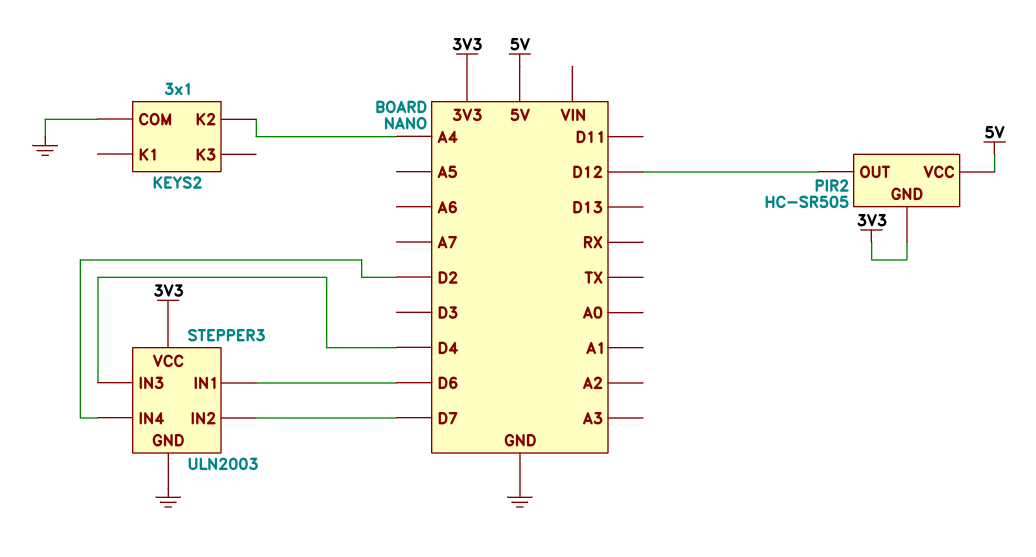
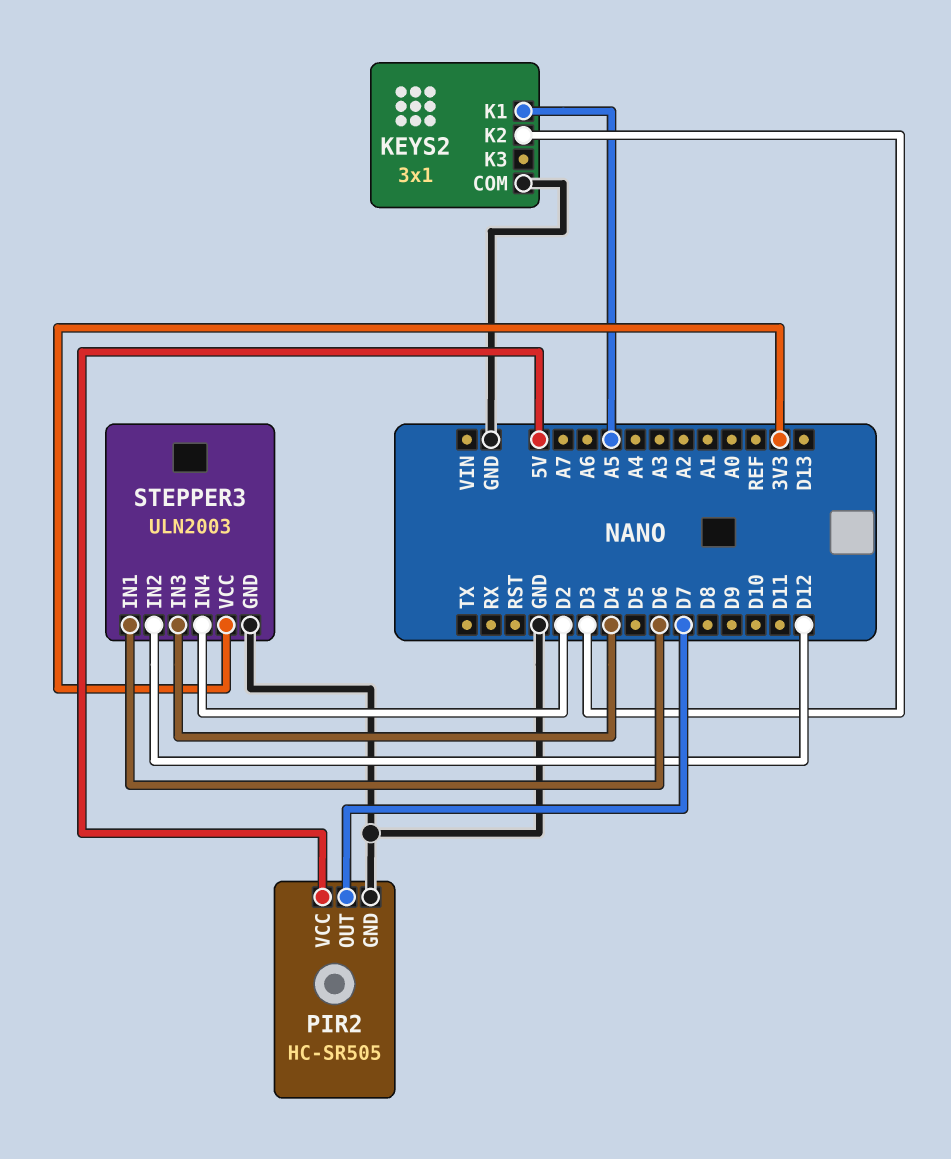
KEYS2 pin K1: none -> A5
KEYS2 pin K2: A4 -> D3
PIR2 pin GND: 3V3 -> GND
PIR2 pin OUT: D12 -> D7
STEPPER3 pin IN2: D7 -> D12

